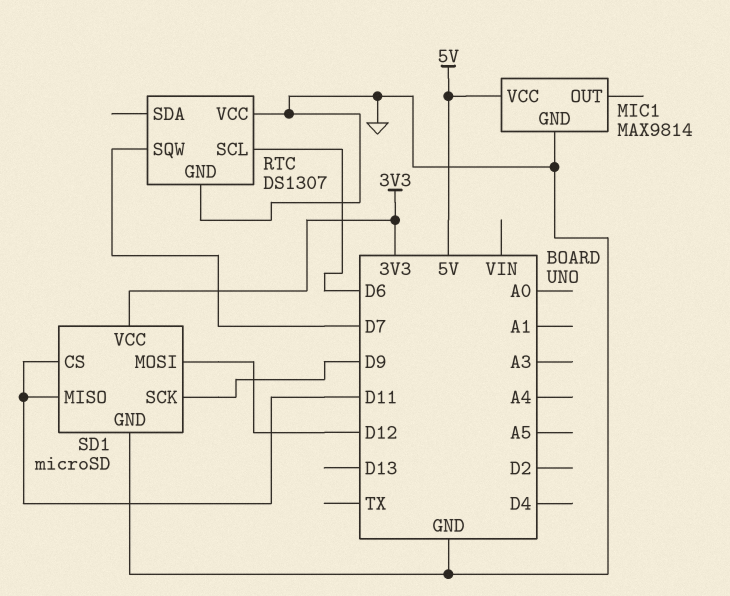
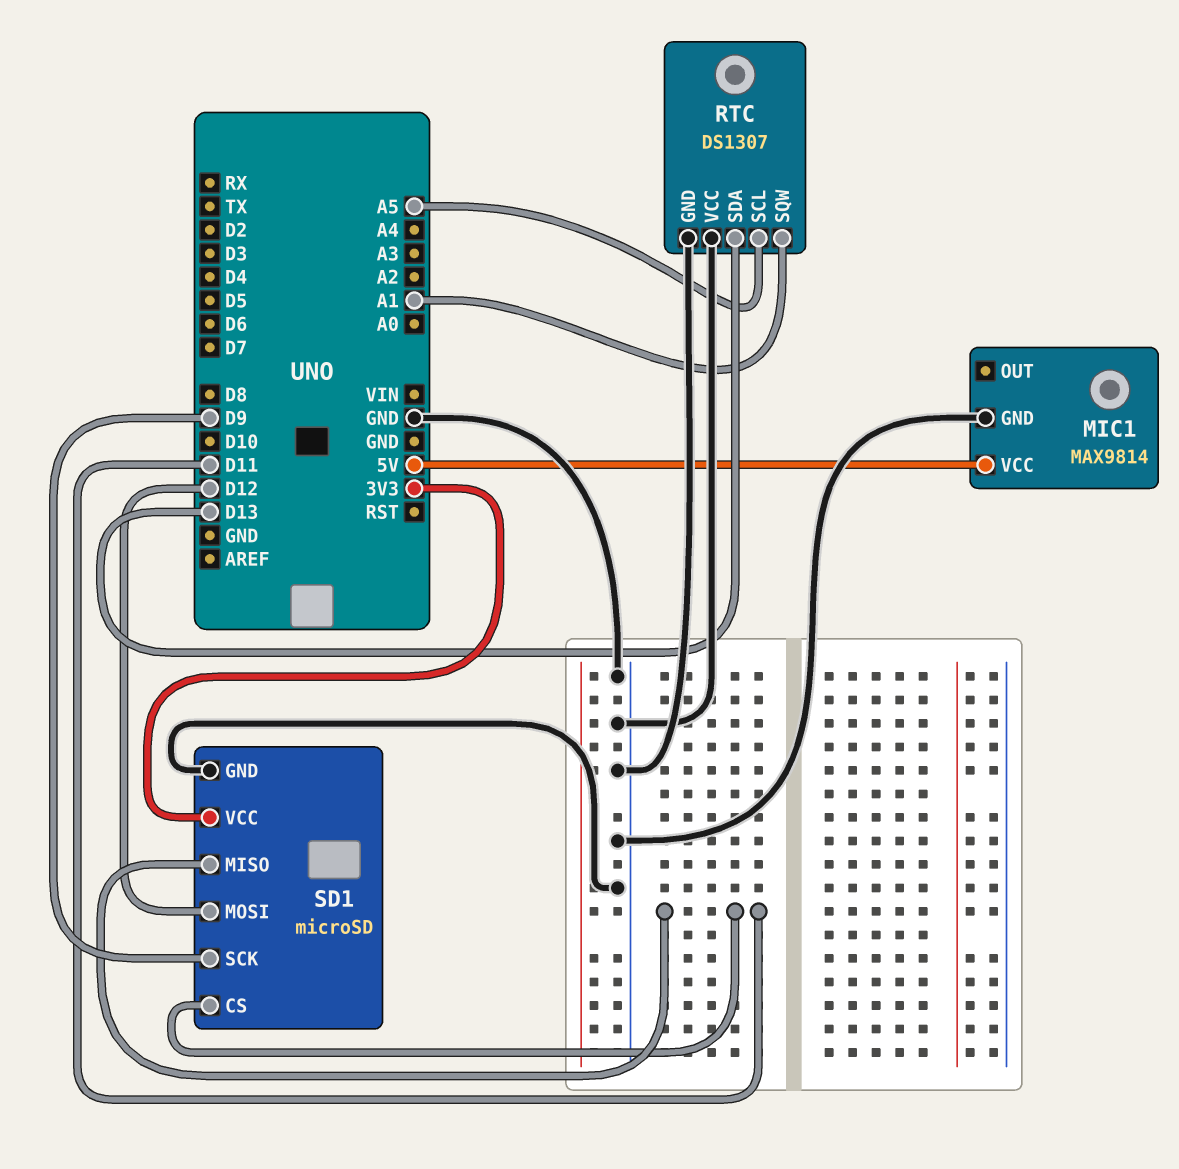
RTC pin SCL: D6 -> A5
RTC pin SDA: none -> D13
RTC pin SQW: D7 -> A1

